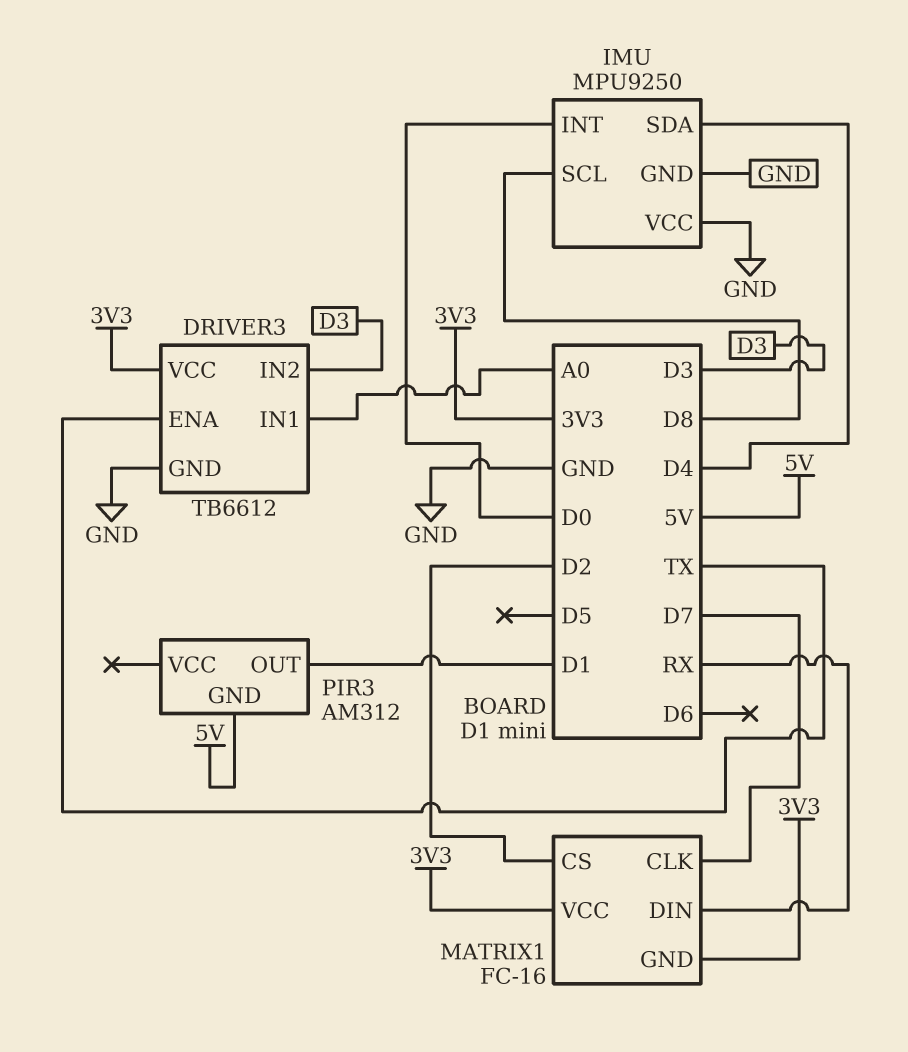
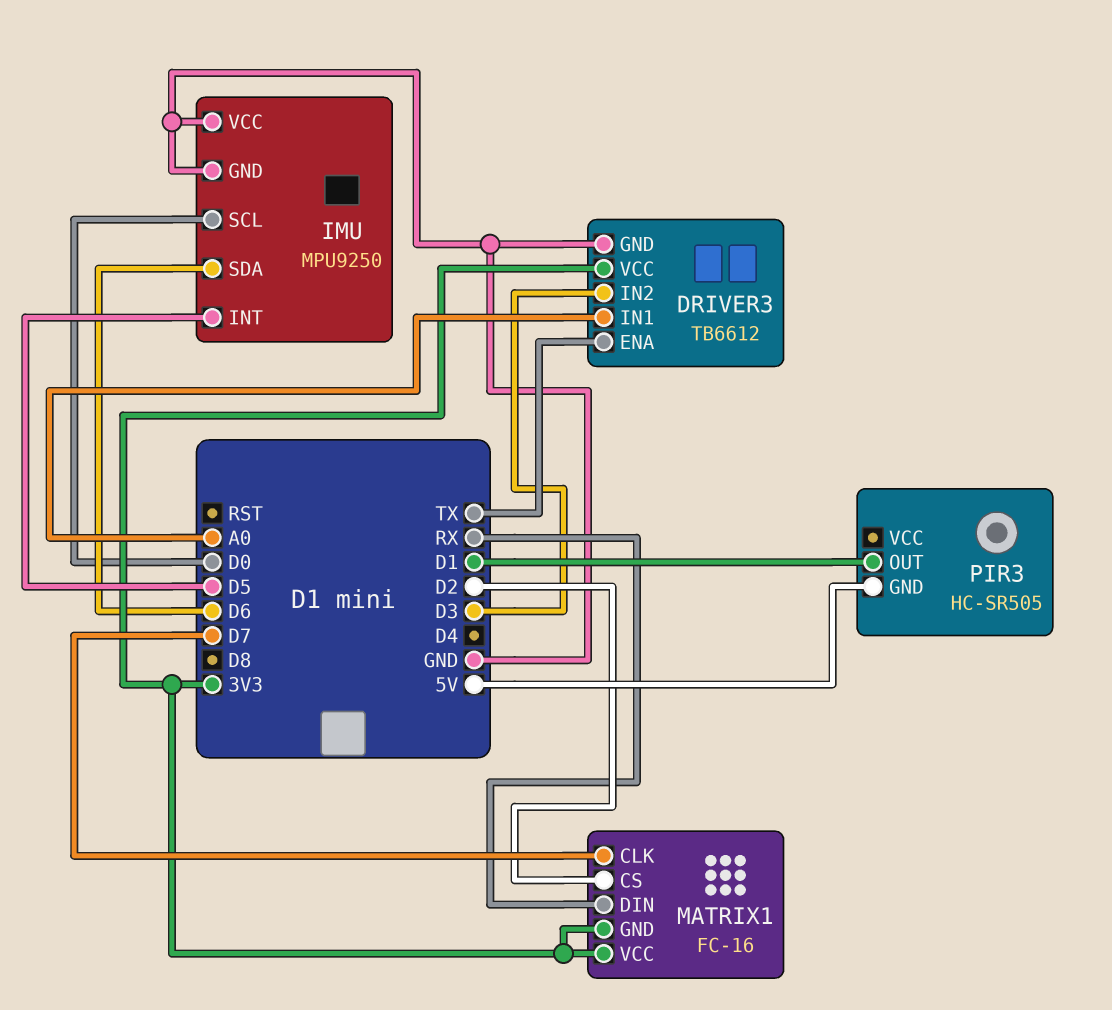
IMU pin INT: D0 -> D5
IMU pin SCL: D8 -> D0
IMU pin SDA: D4 -> D6
PIR3: AM312 -> HC-SR505

